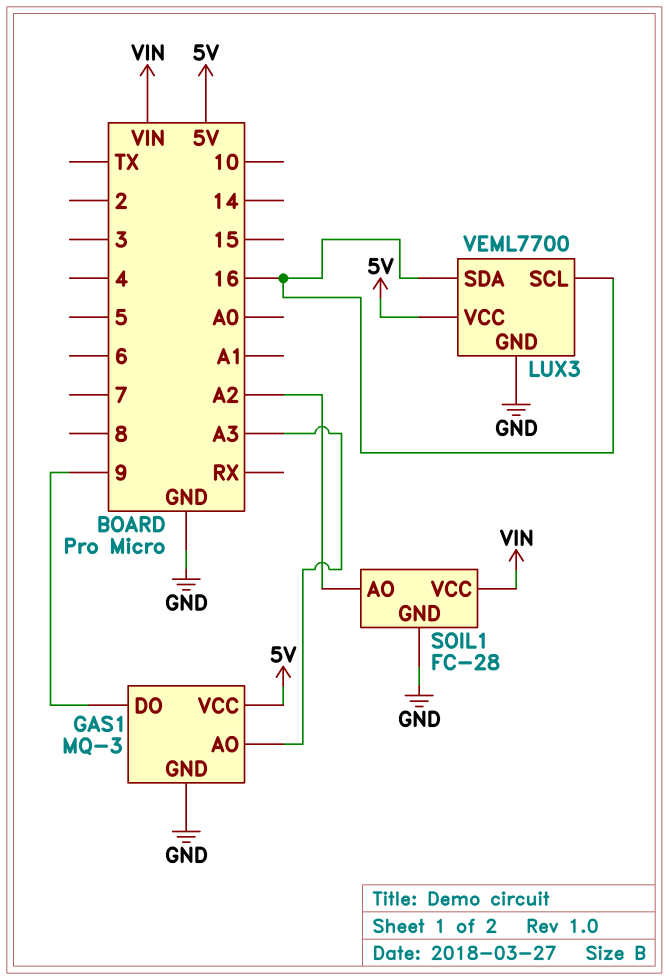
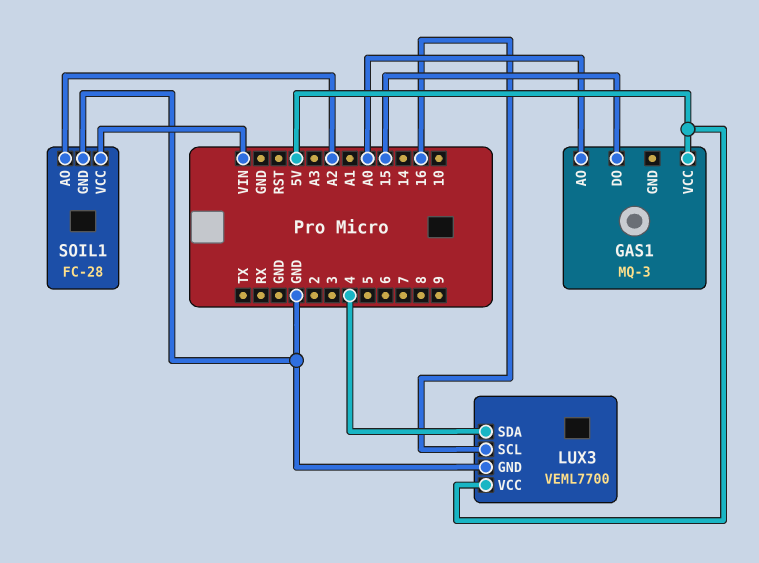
GAS1 pin AO: A3 -> A0
GAS1 pin DO: 9 -> 15
GAS1 pin GND: GND -> none
LUX3 pin SDA: 16 -> 4

